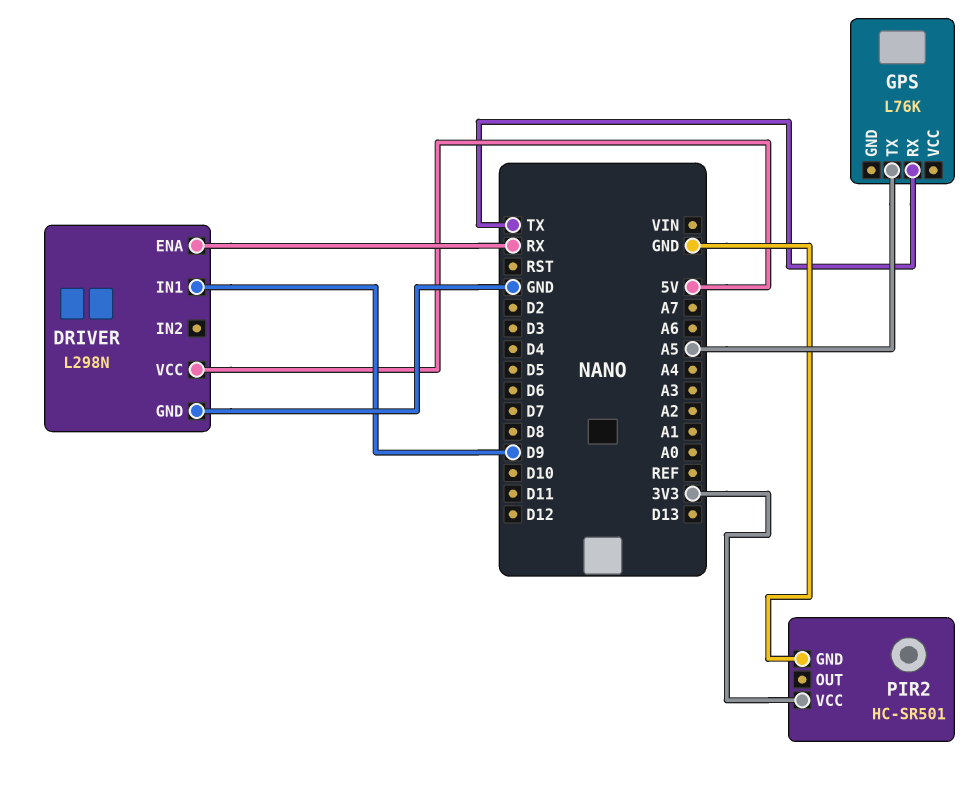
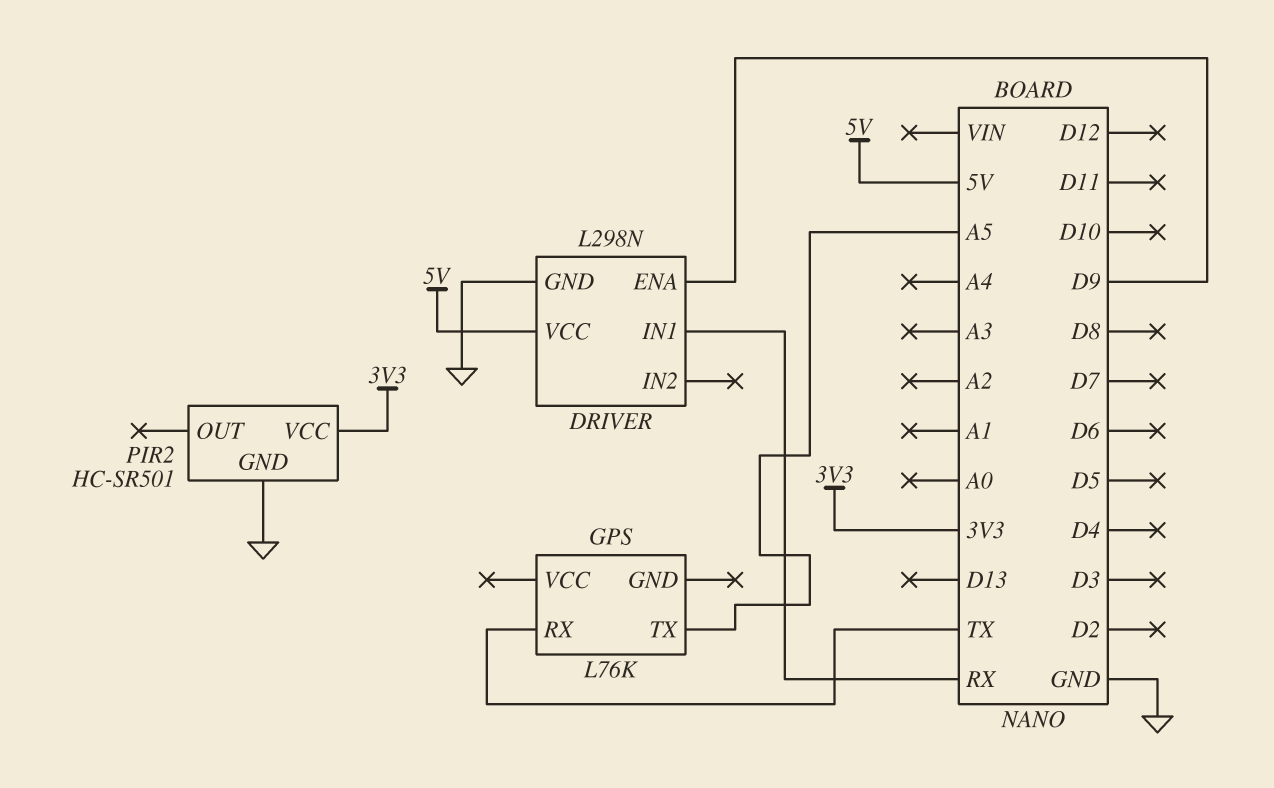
DRIVER pin ENA: RX -> D9
DRIVER pin IN1: D9 -> RX

